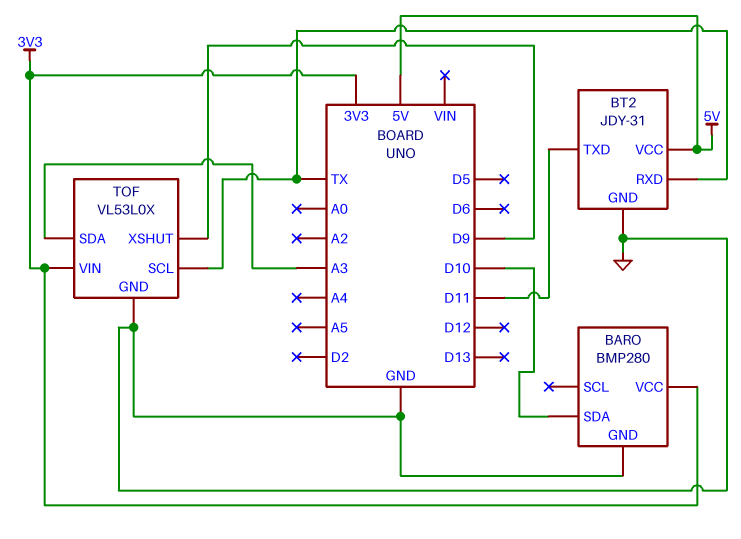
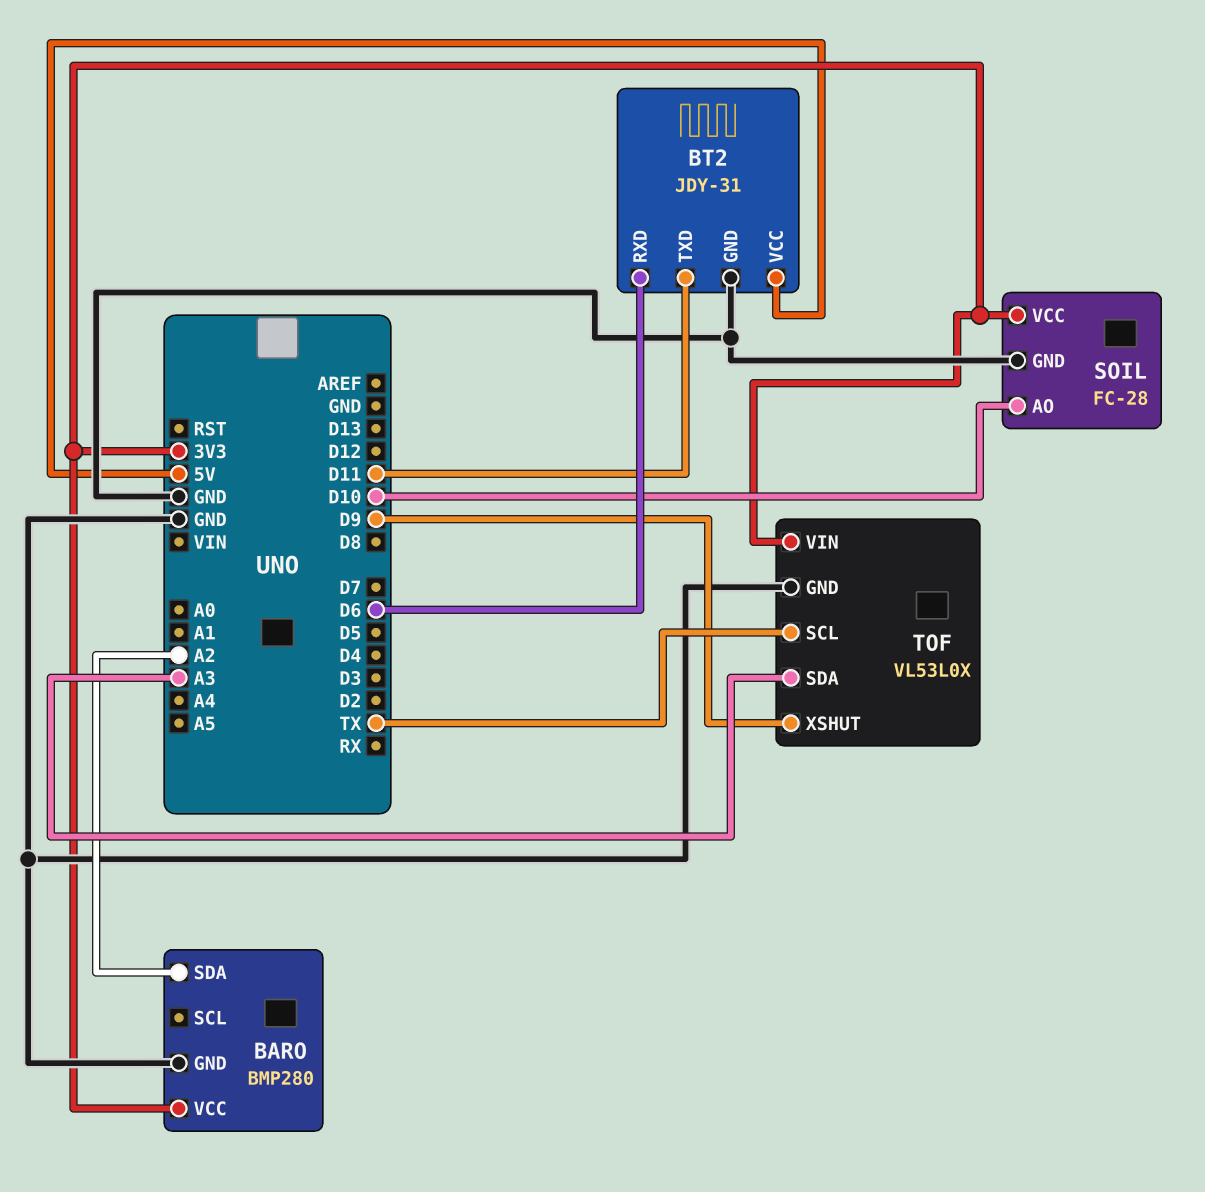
BARO pin SDA: D10 -> A2
BT2 pin RXD: TX -> D6
SOIL: none -> FC-28
SOIL pin AO: none -> D10
SOIL pin GND: none -> GND
SOIL pin VCC: none -> 3V3

